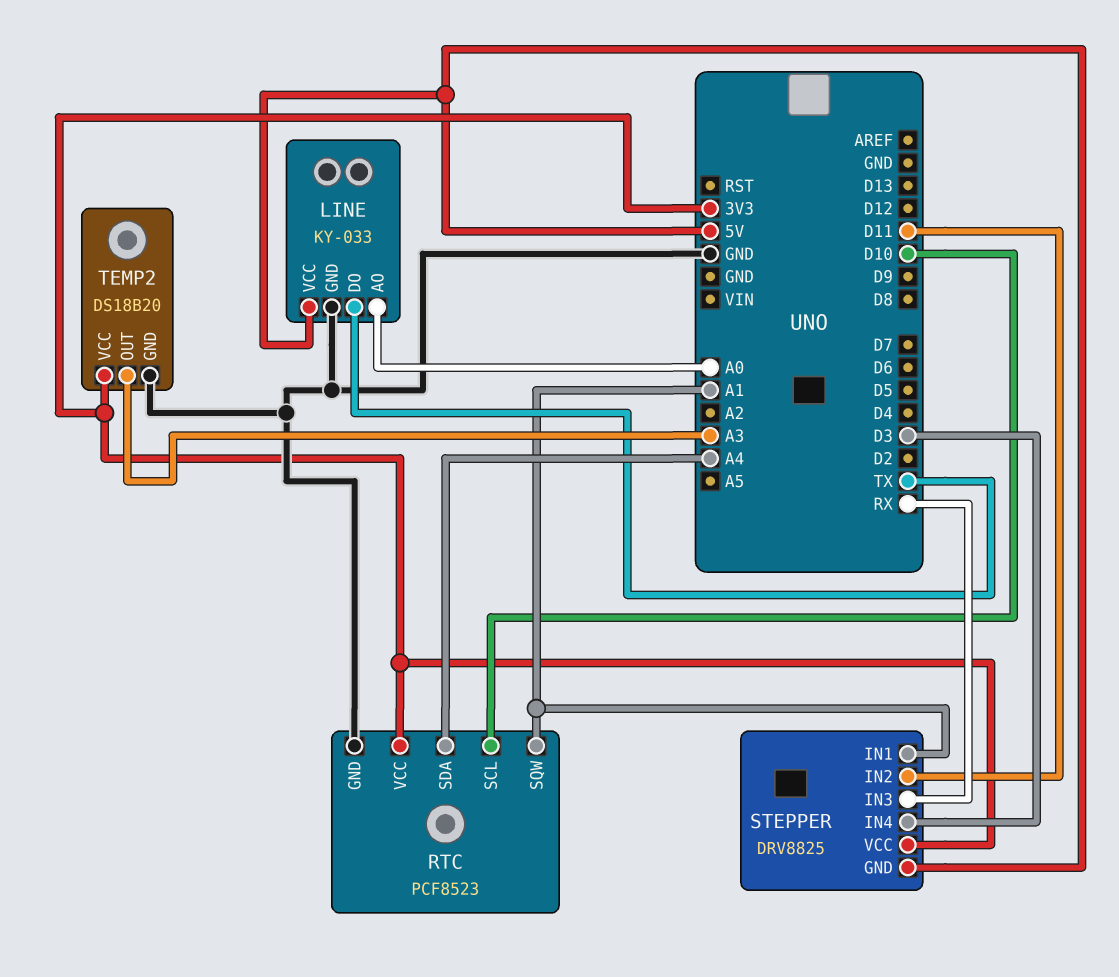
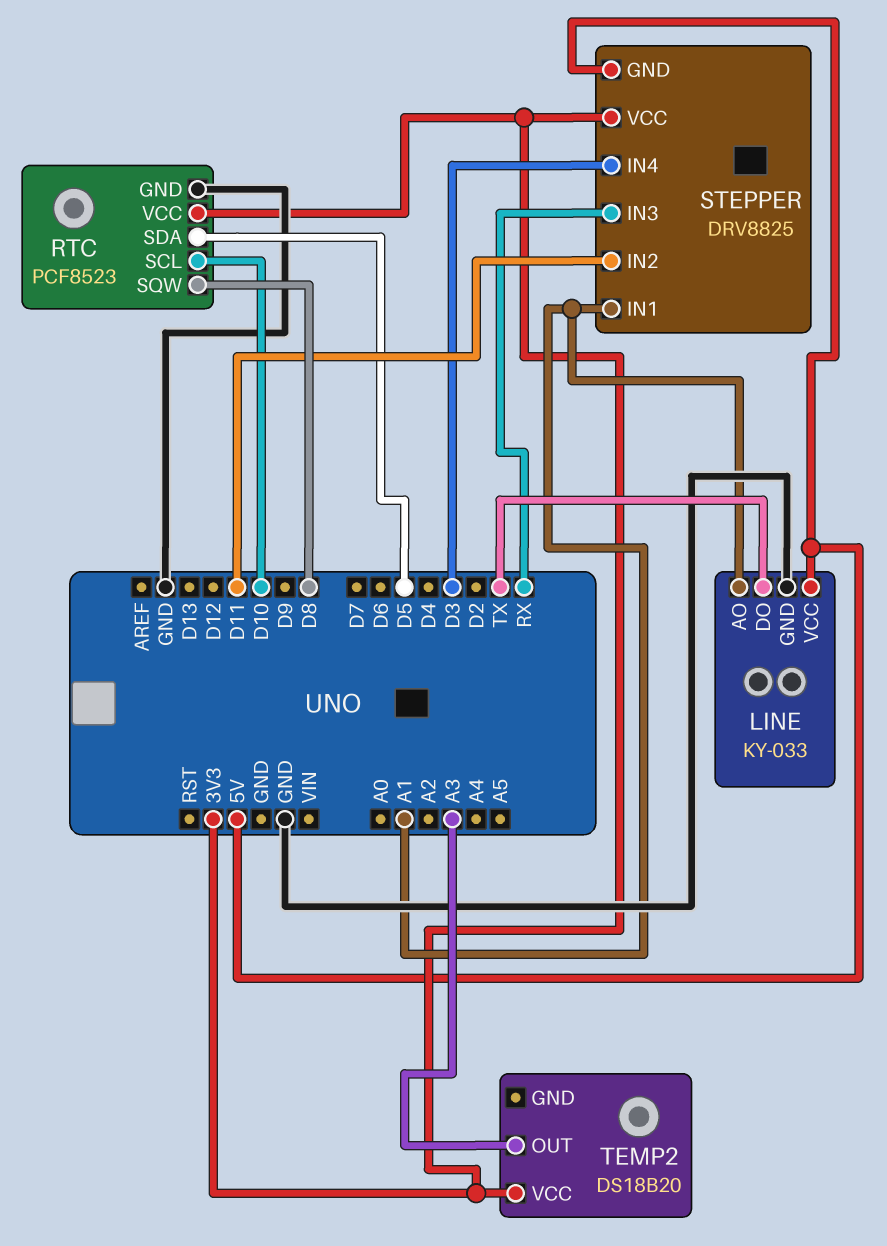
LINE pin AO: A0 -> A1
RTC pin SDA: A4 -> D5
RTC pin SQW: A1 -> D8
TEMP2 pin GND: GND -> none

